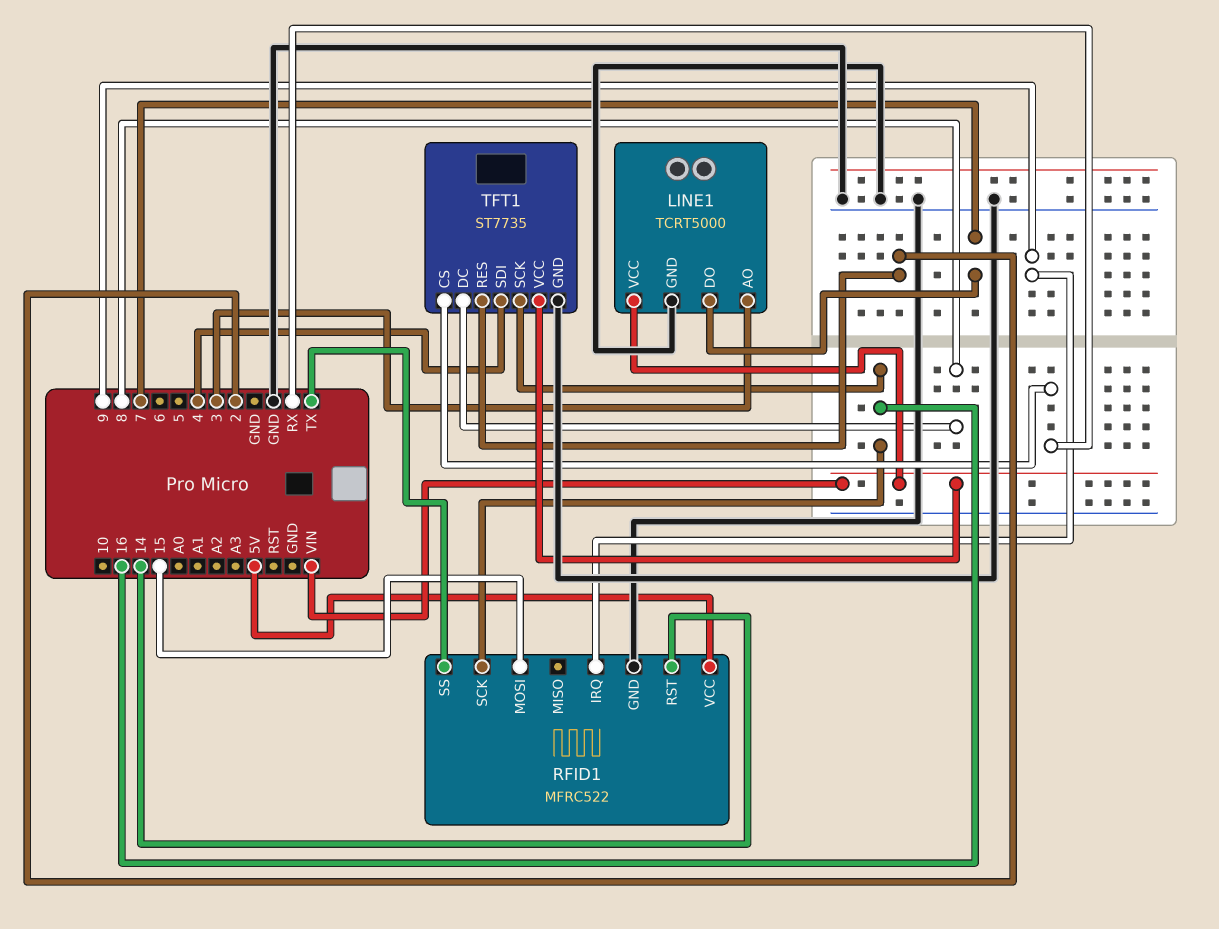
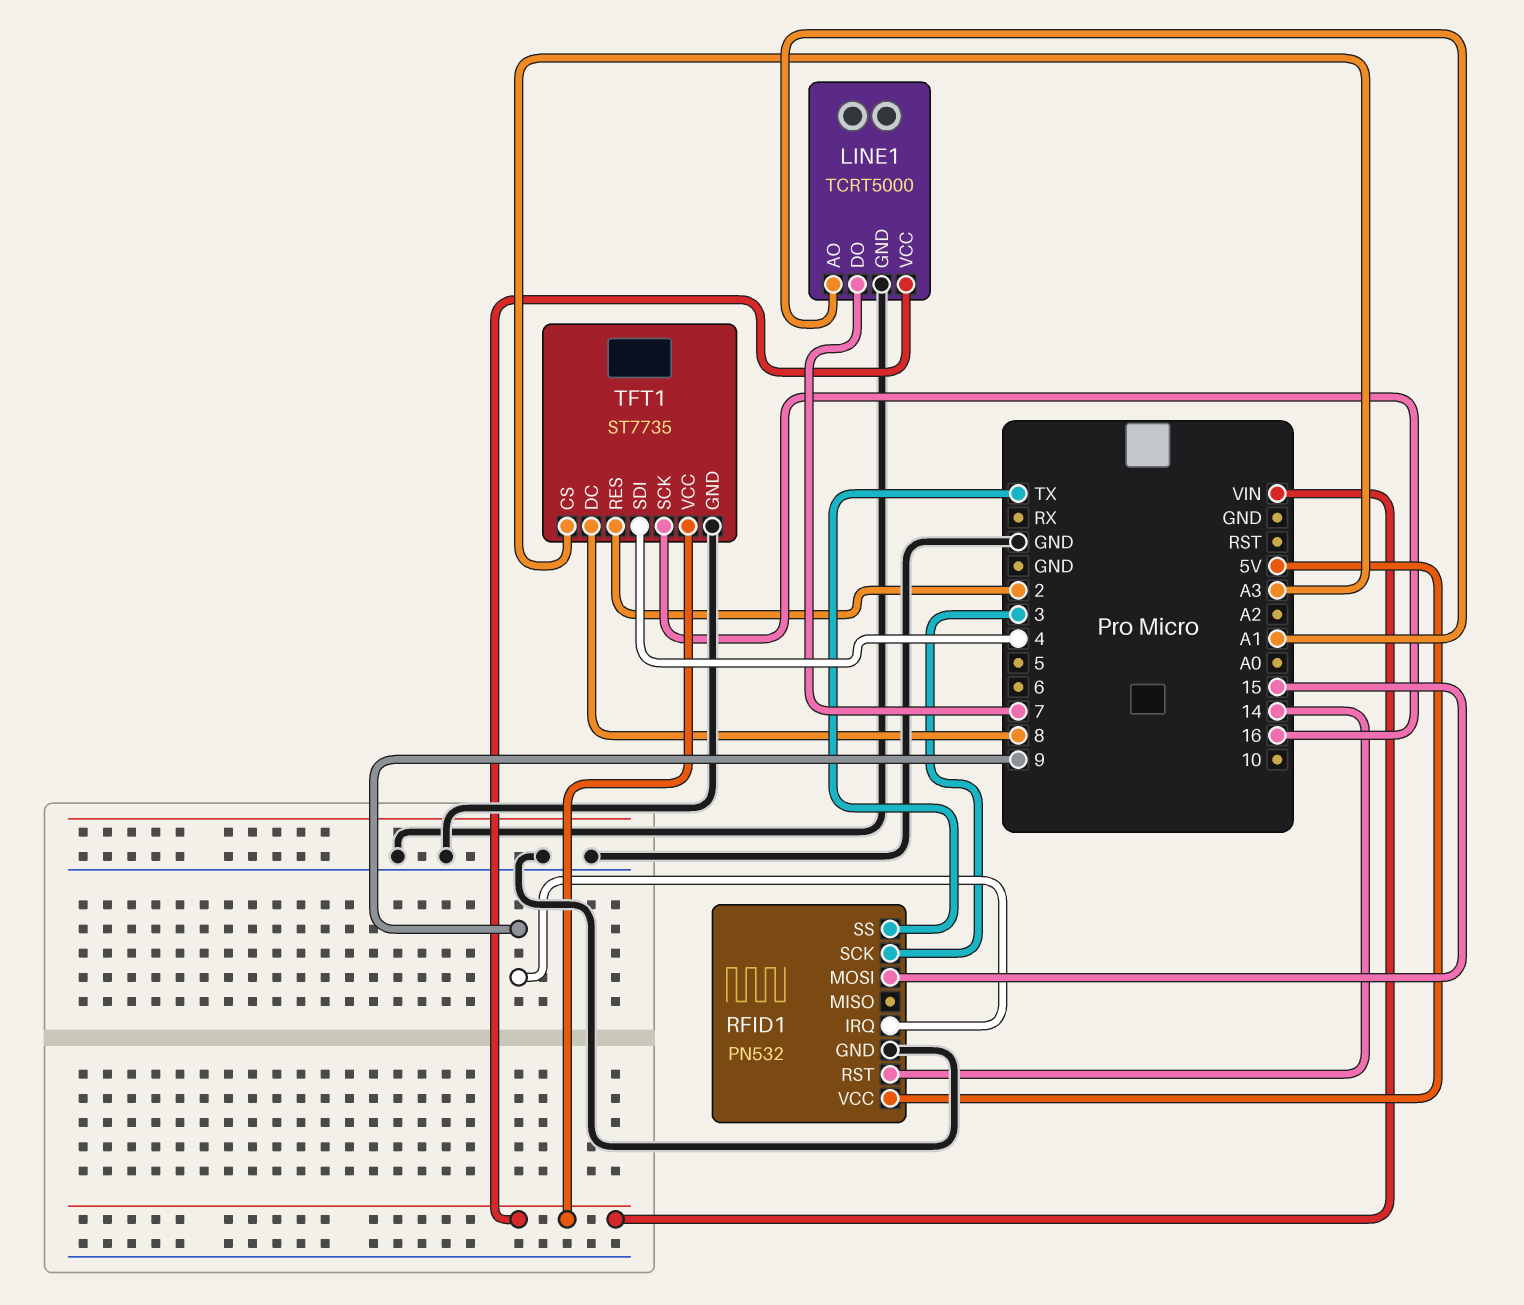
LINE1 pin AO: 3 -> A1
RFID1: MFRC522 -> PN532
RFID1 pin SCK: 16 -> 3
TFT1 pin CS: RX -> A3

